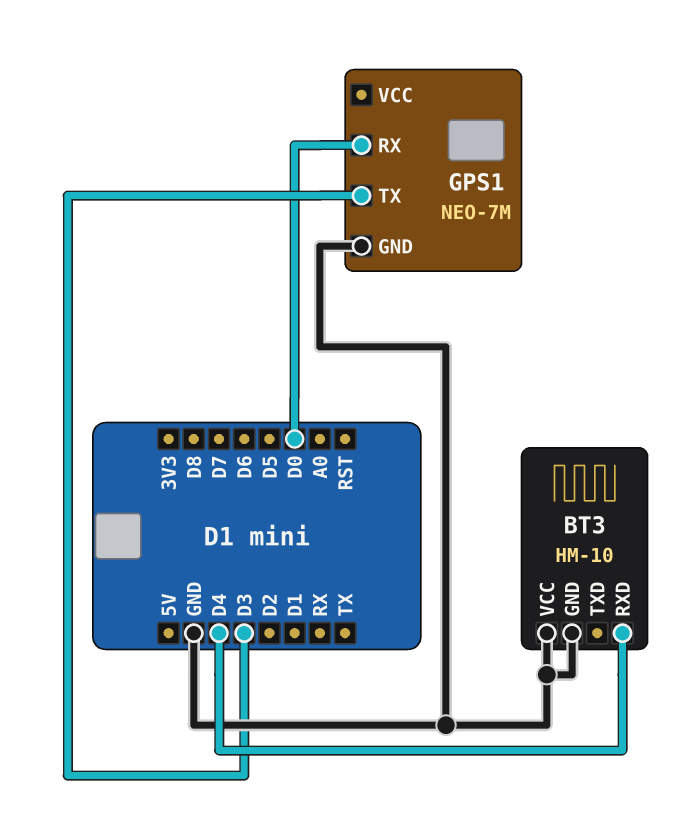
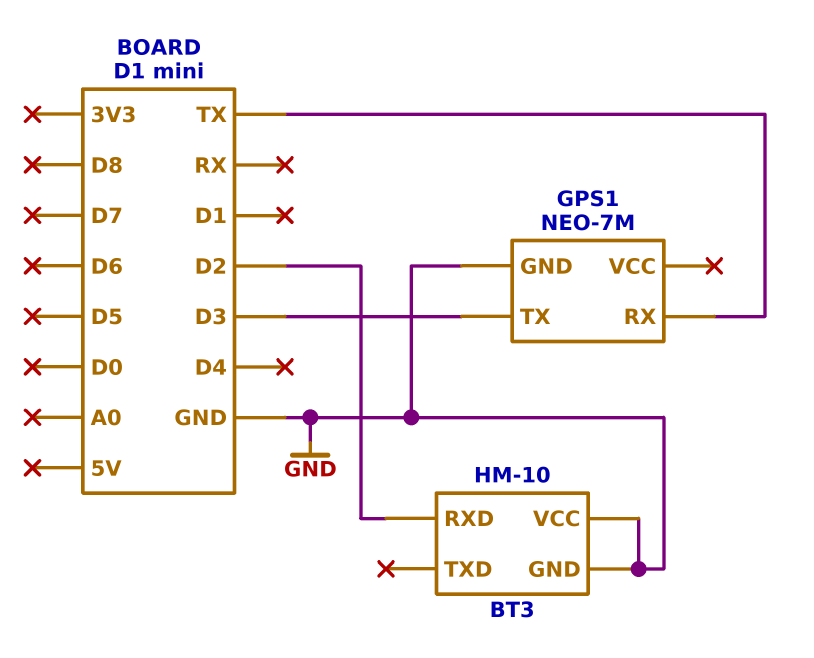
BT3 pin RXD: D4 -> D2
GPS1 pin RX: D0 -> TX

